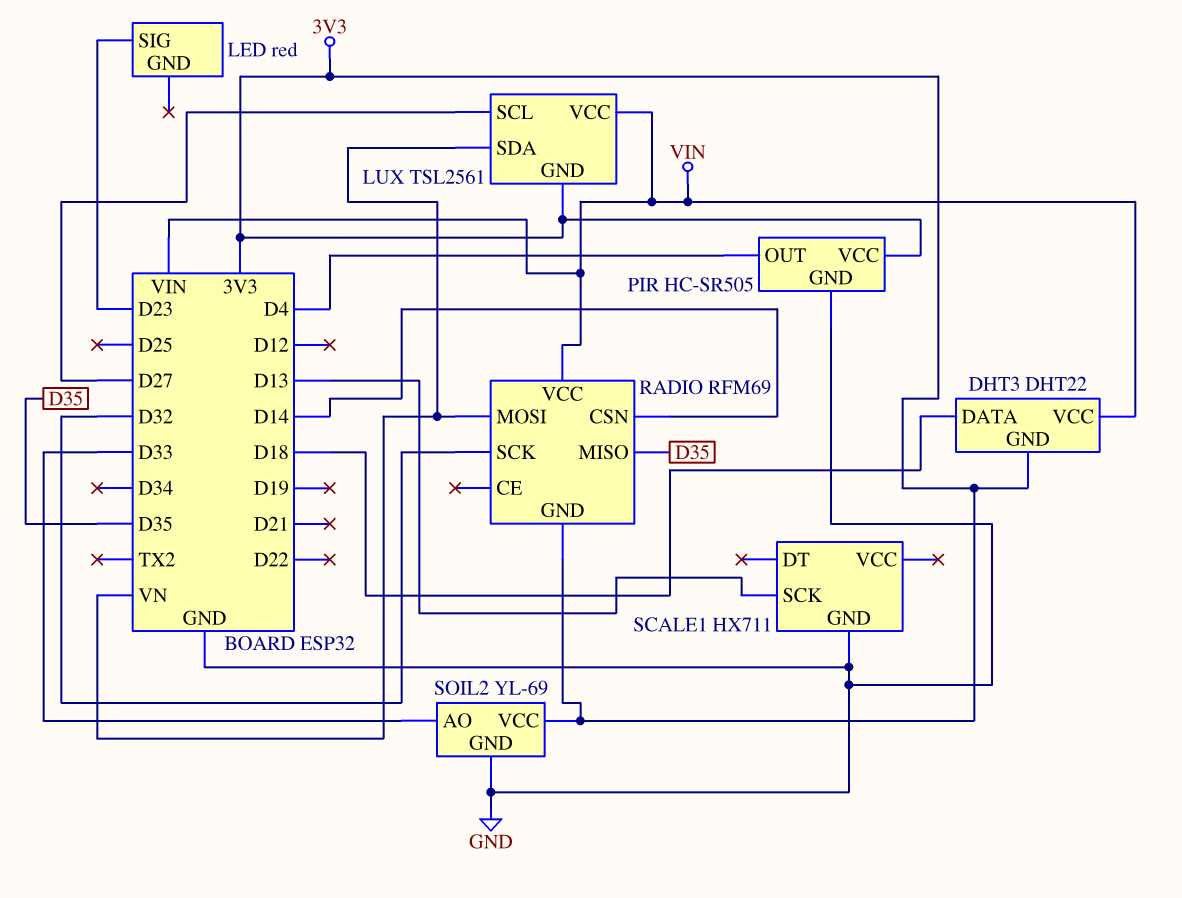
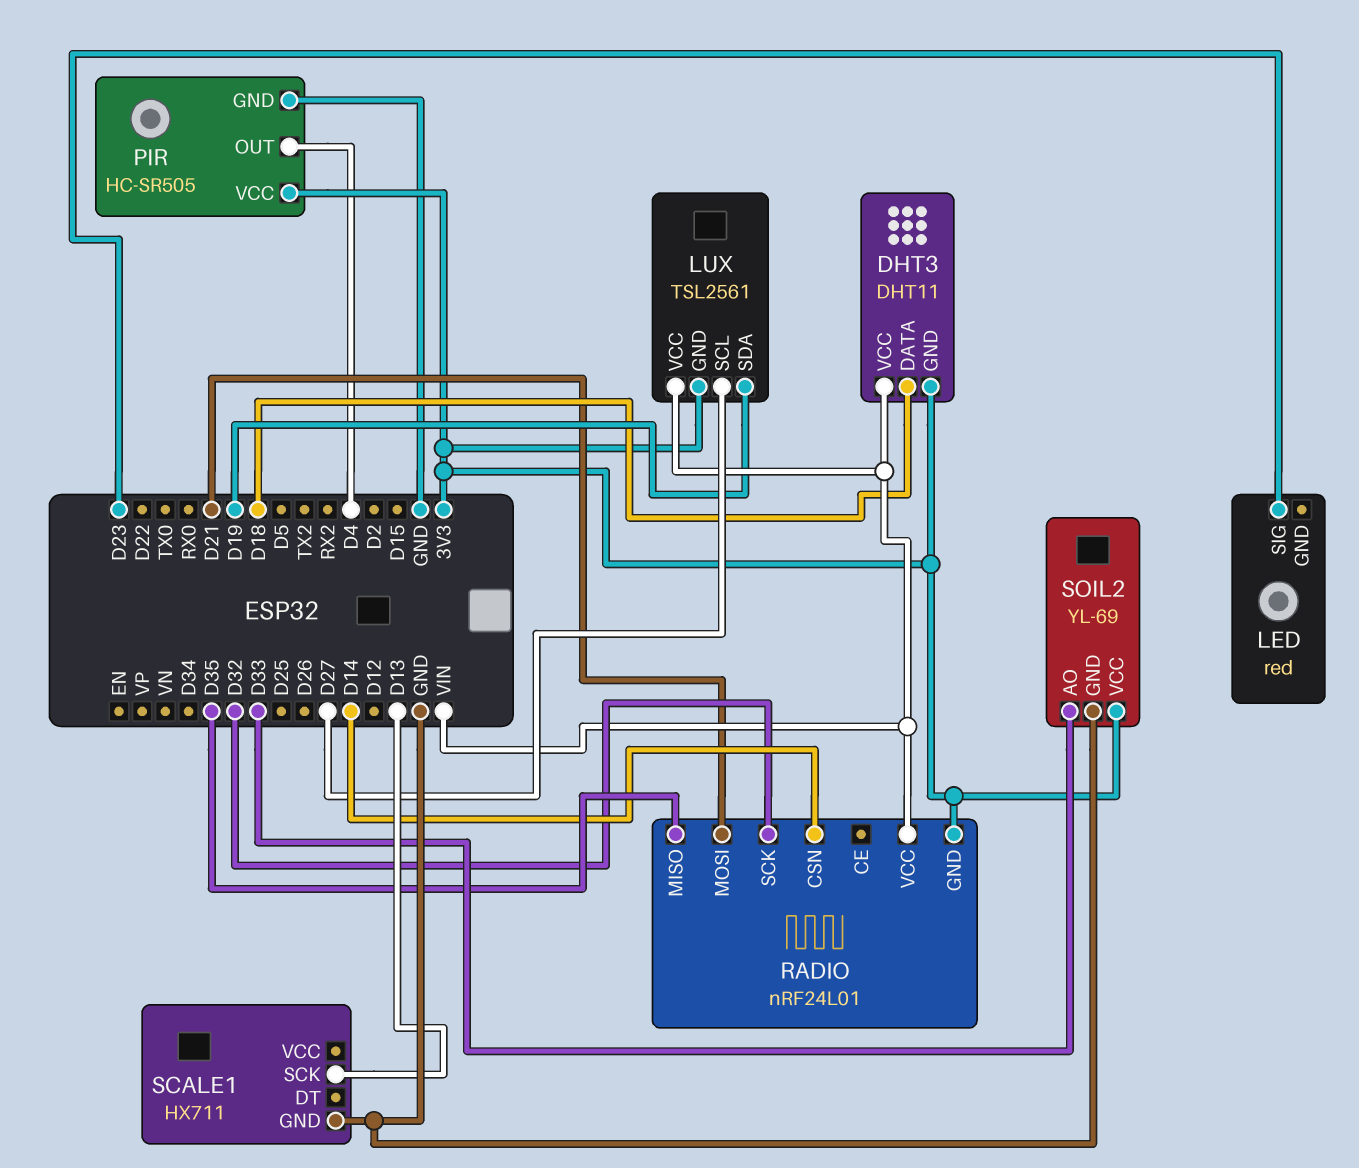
DHT3: DHT22 -> DHT11
LUX pin SDA: VN -> D19
RADIO: RFM69 -> nRF24L01
RADIO pin MOSI: VN -> D21

